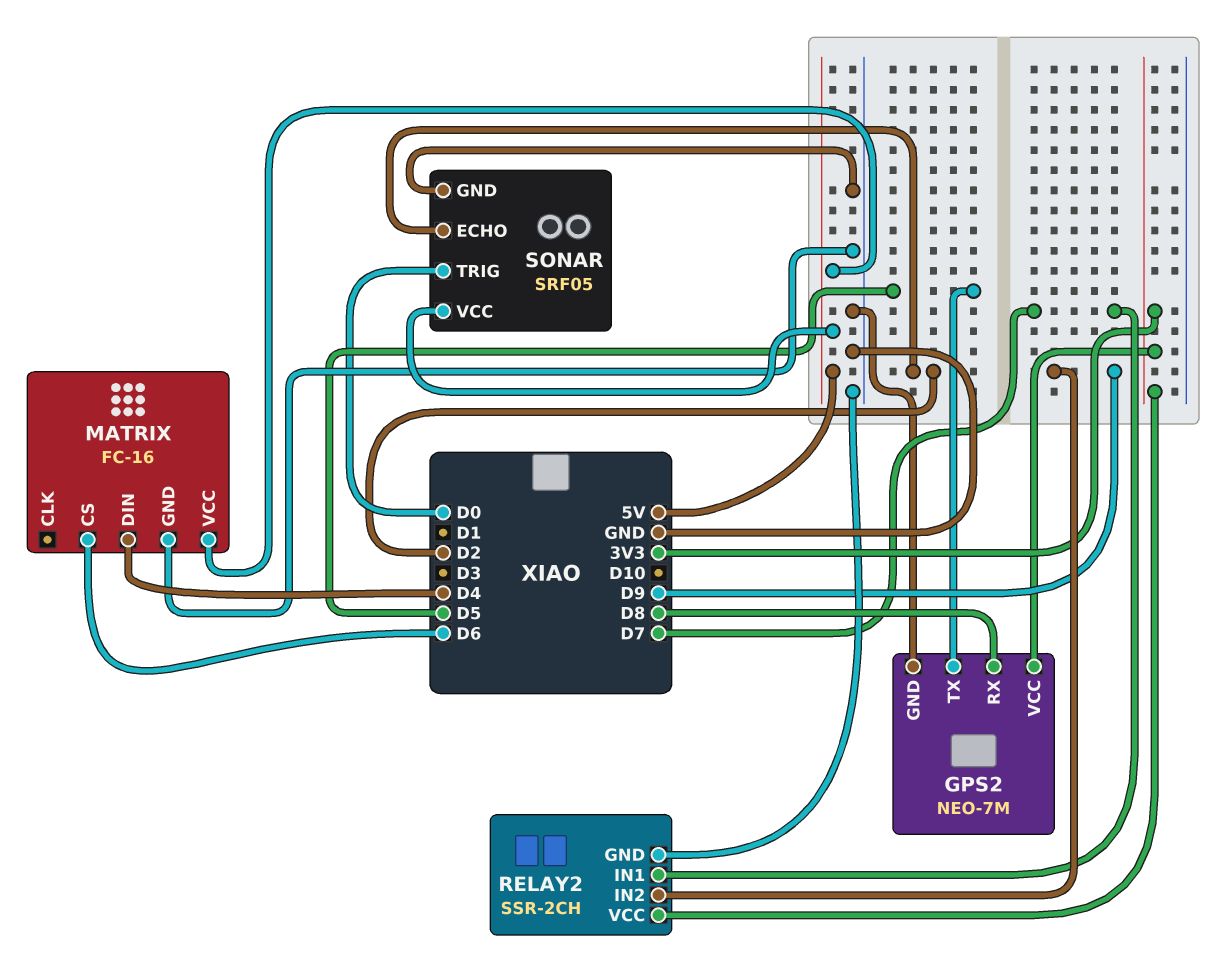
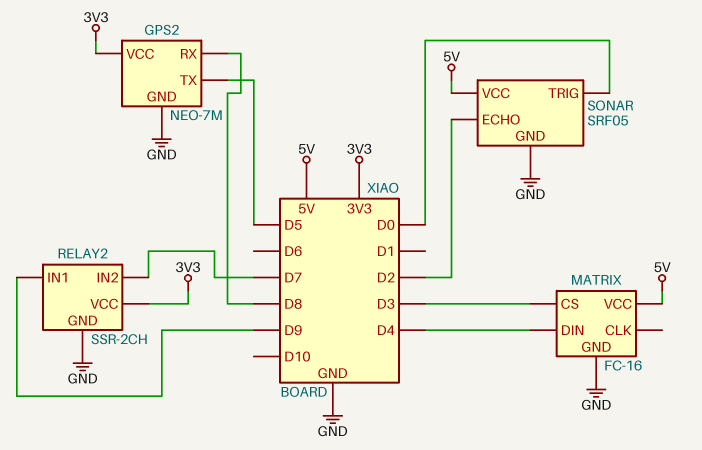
MATRIX pin CS: D6 -> D3
RELAY2 pin IN1: D7 -> D9
RELAY2 pin IN2: D9 -> D7

